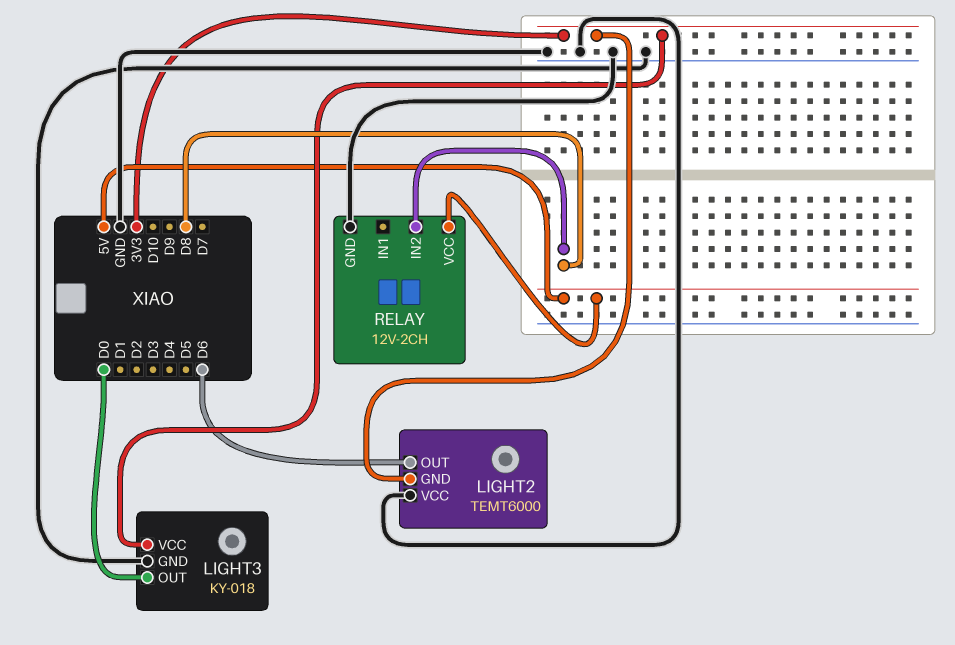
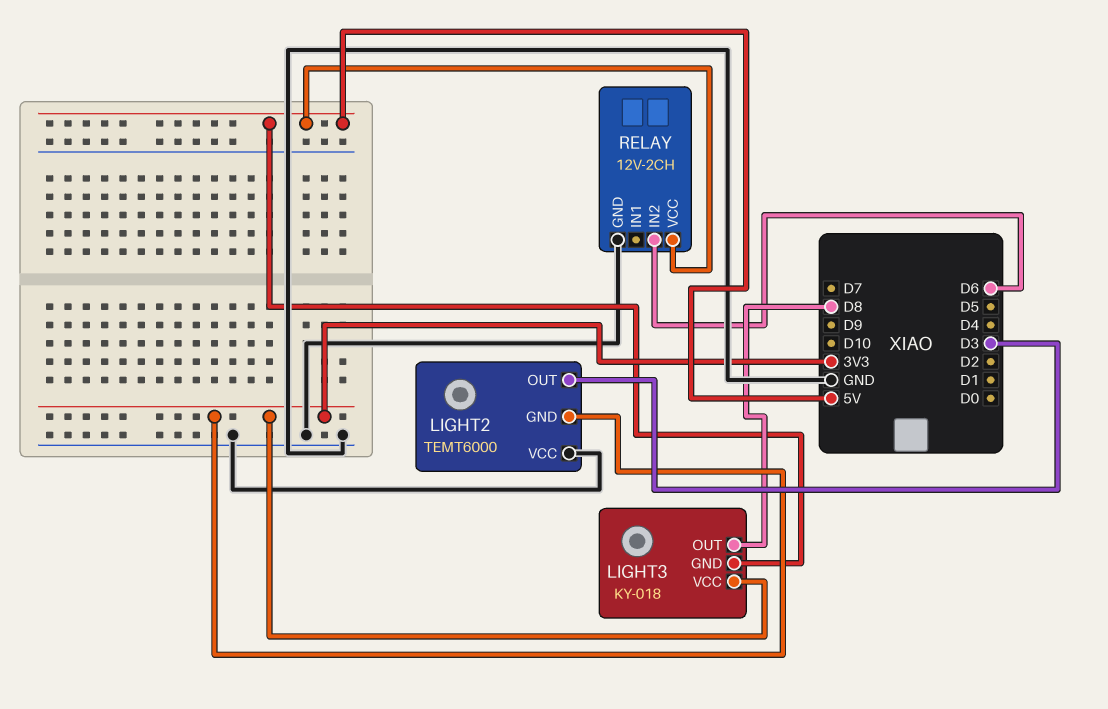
LIGHT2 pin OUT: D6 -> D3
LIGHT3 pin GND: GND -> 5V
LIGHT3 pin OUT: D0 -> D8
RELAY pin IN2: D8 -> D6

